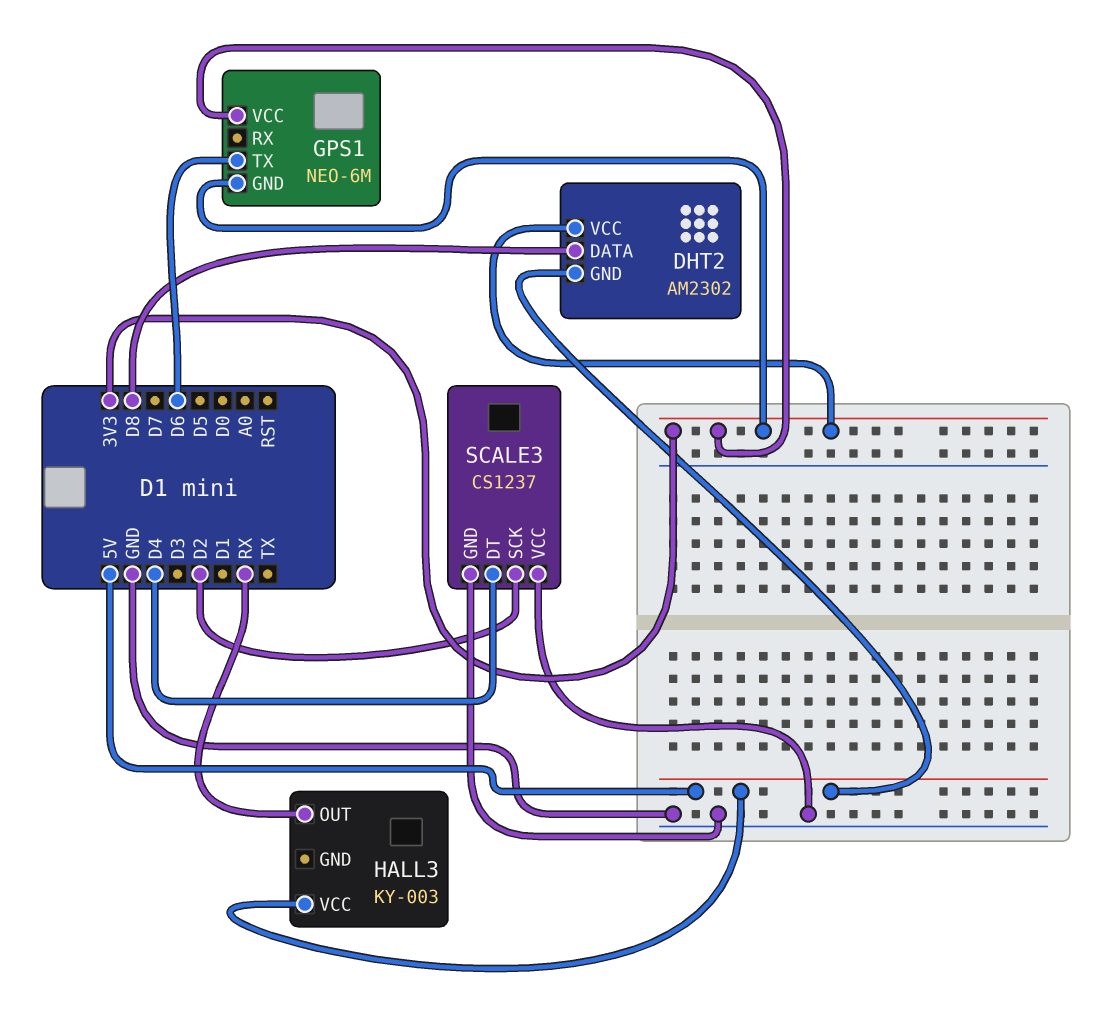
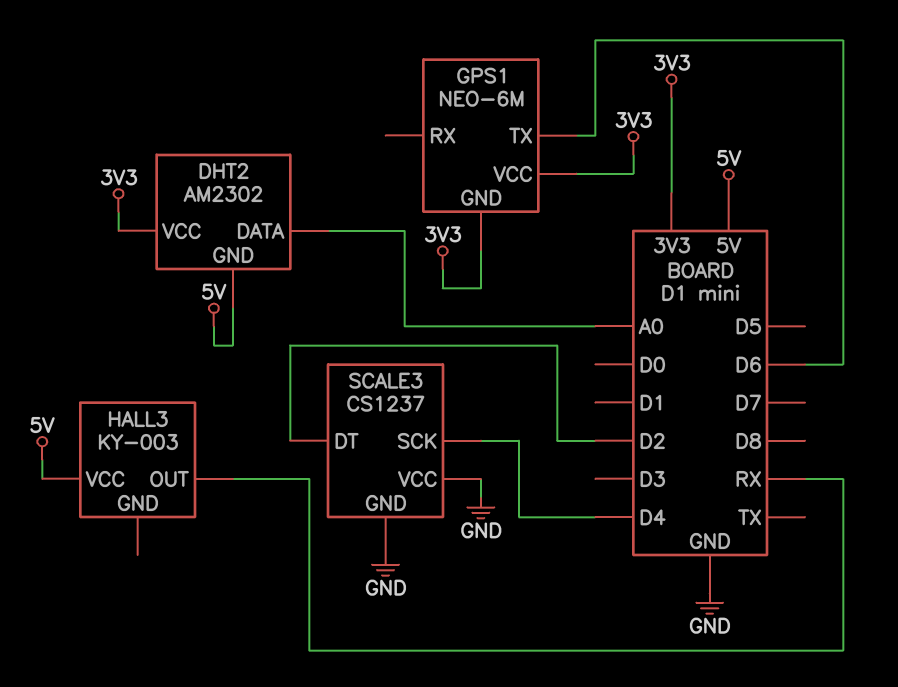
DHT2 pin DATA: D8 -> A0
SCALE3 pin DT: D4 -> D2
SCALE3 pin SCK: D2 -> D4

